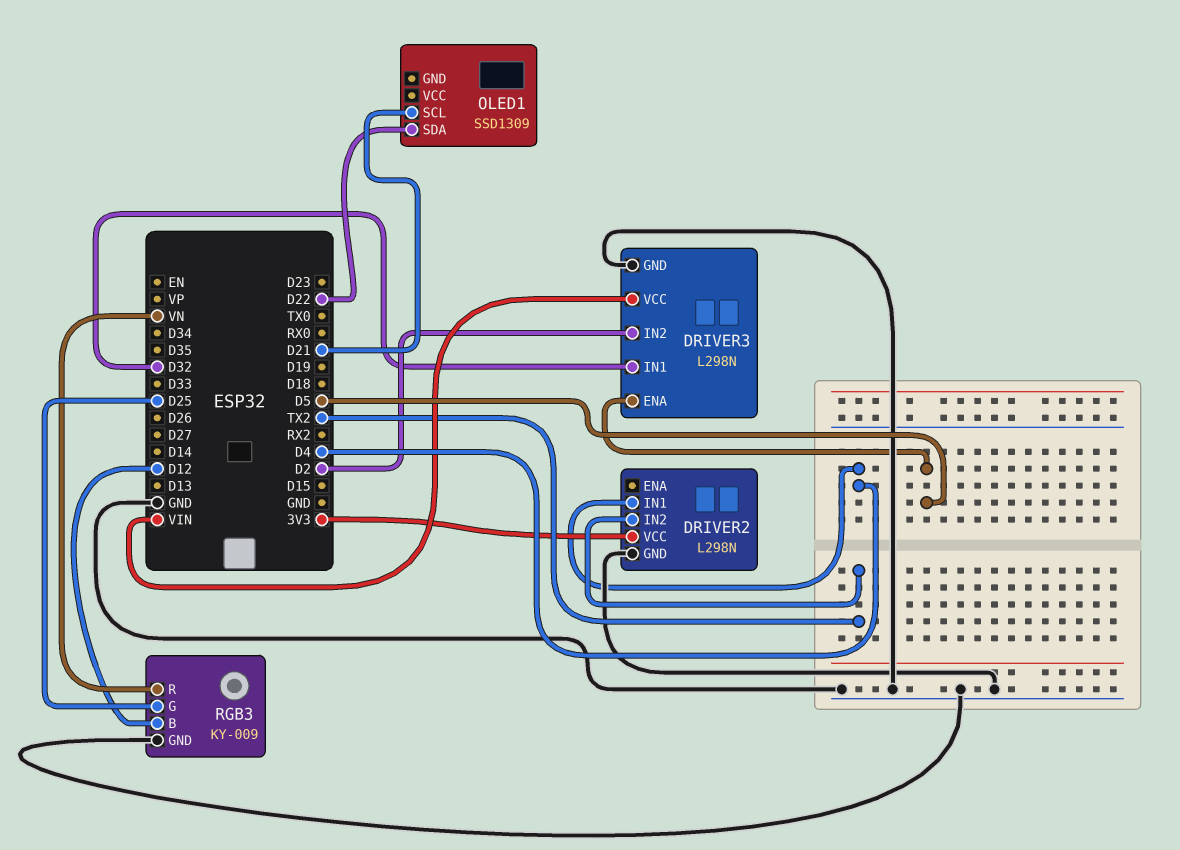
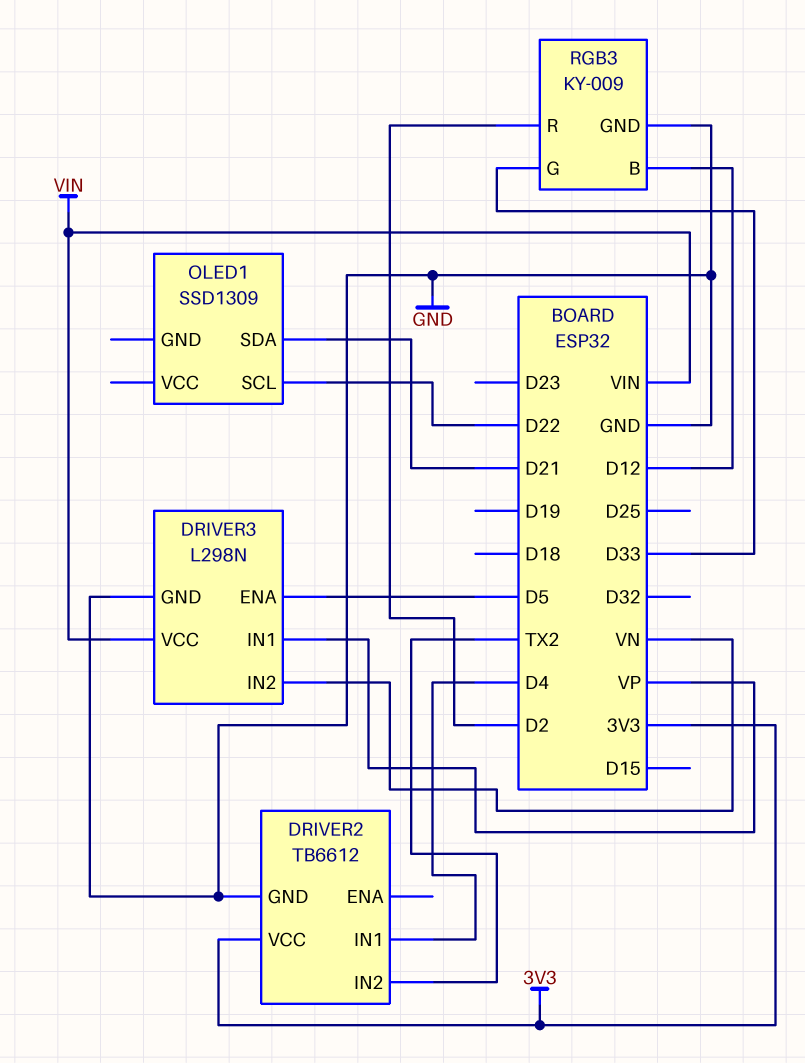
DRIVER2: L298N -> TB6612
DRIVER3 pin IN1: D32 -> VP
DRIVER3 pin IN2: D2 -> VN
OLED1 pin SCL: D21 -> D22
OLED1 pin SDA: D22 -> D21
RGB3 pin G: D25 -> D33
RGB3 pin R: VN -> D2

